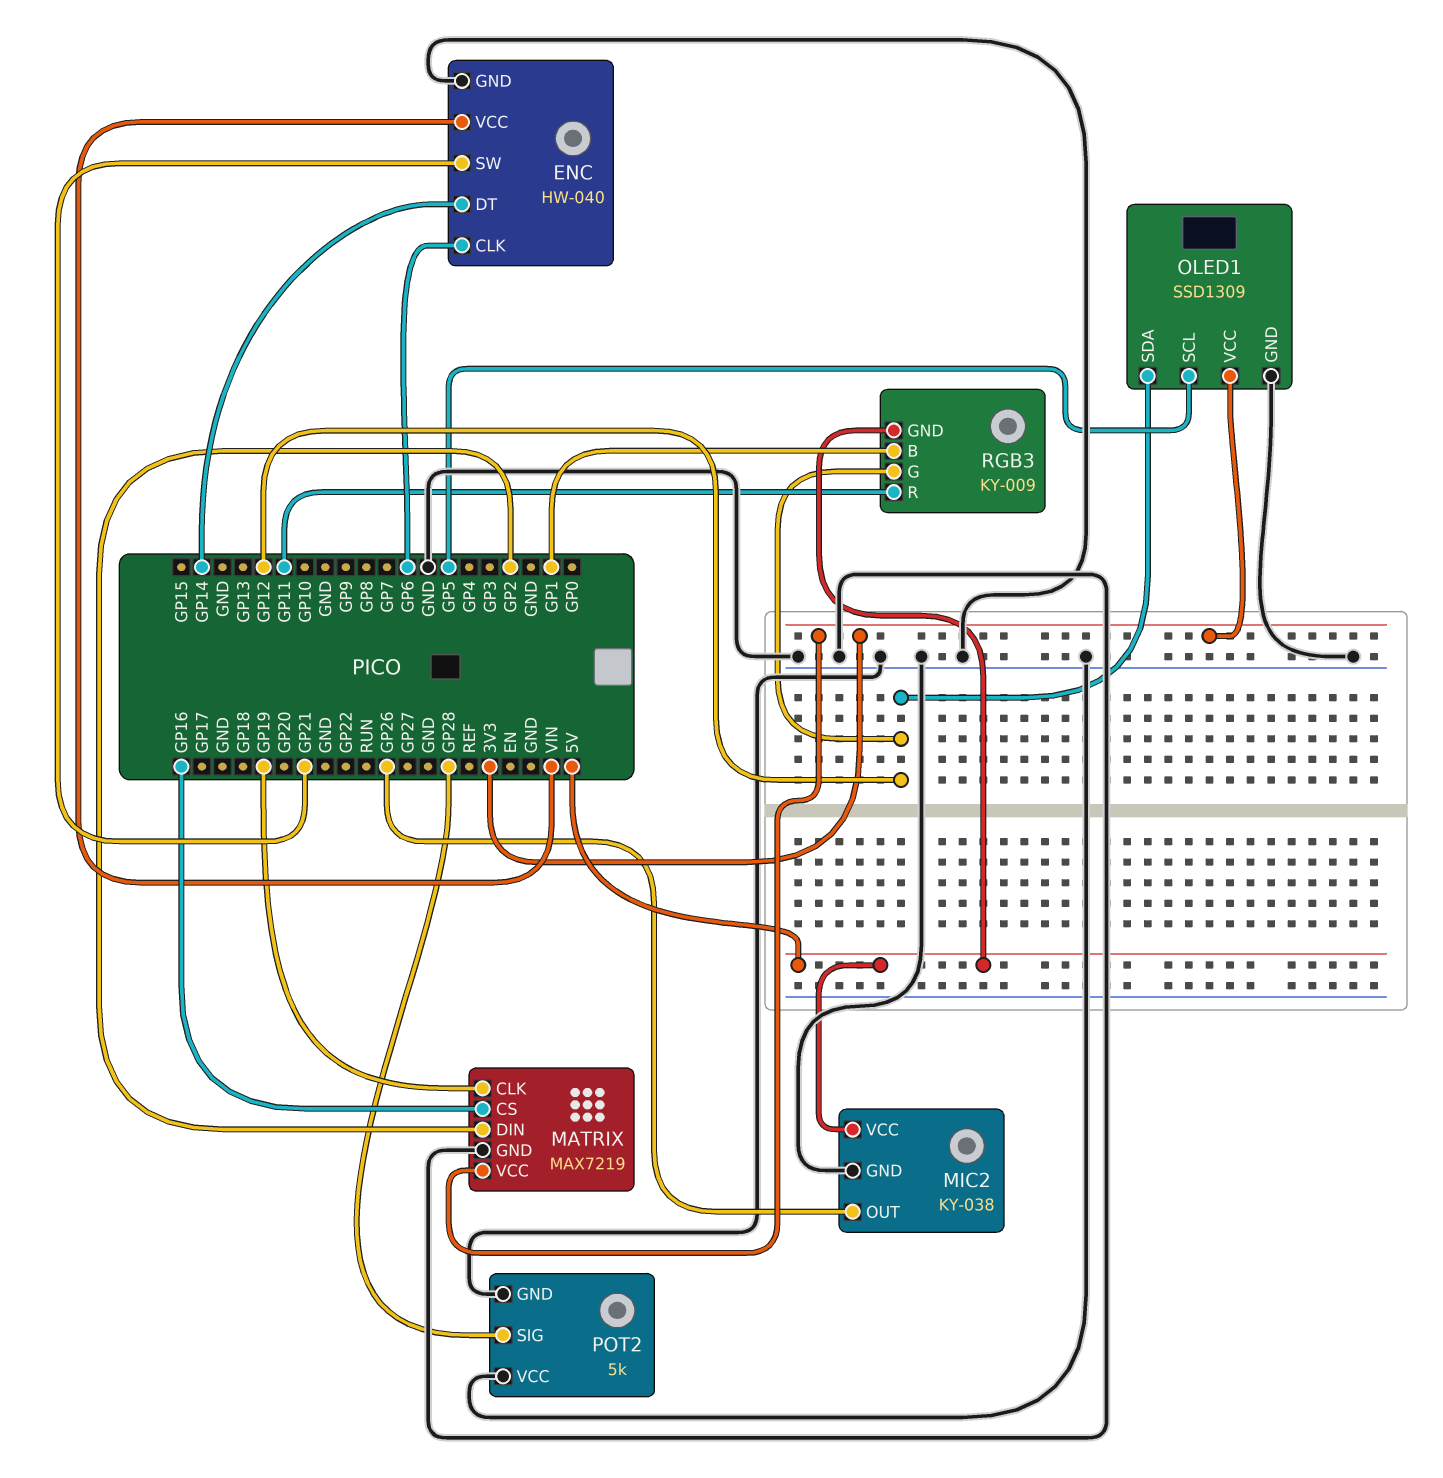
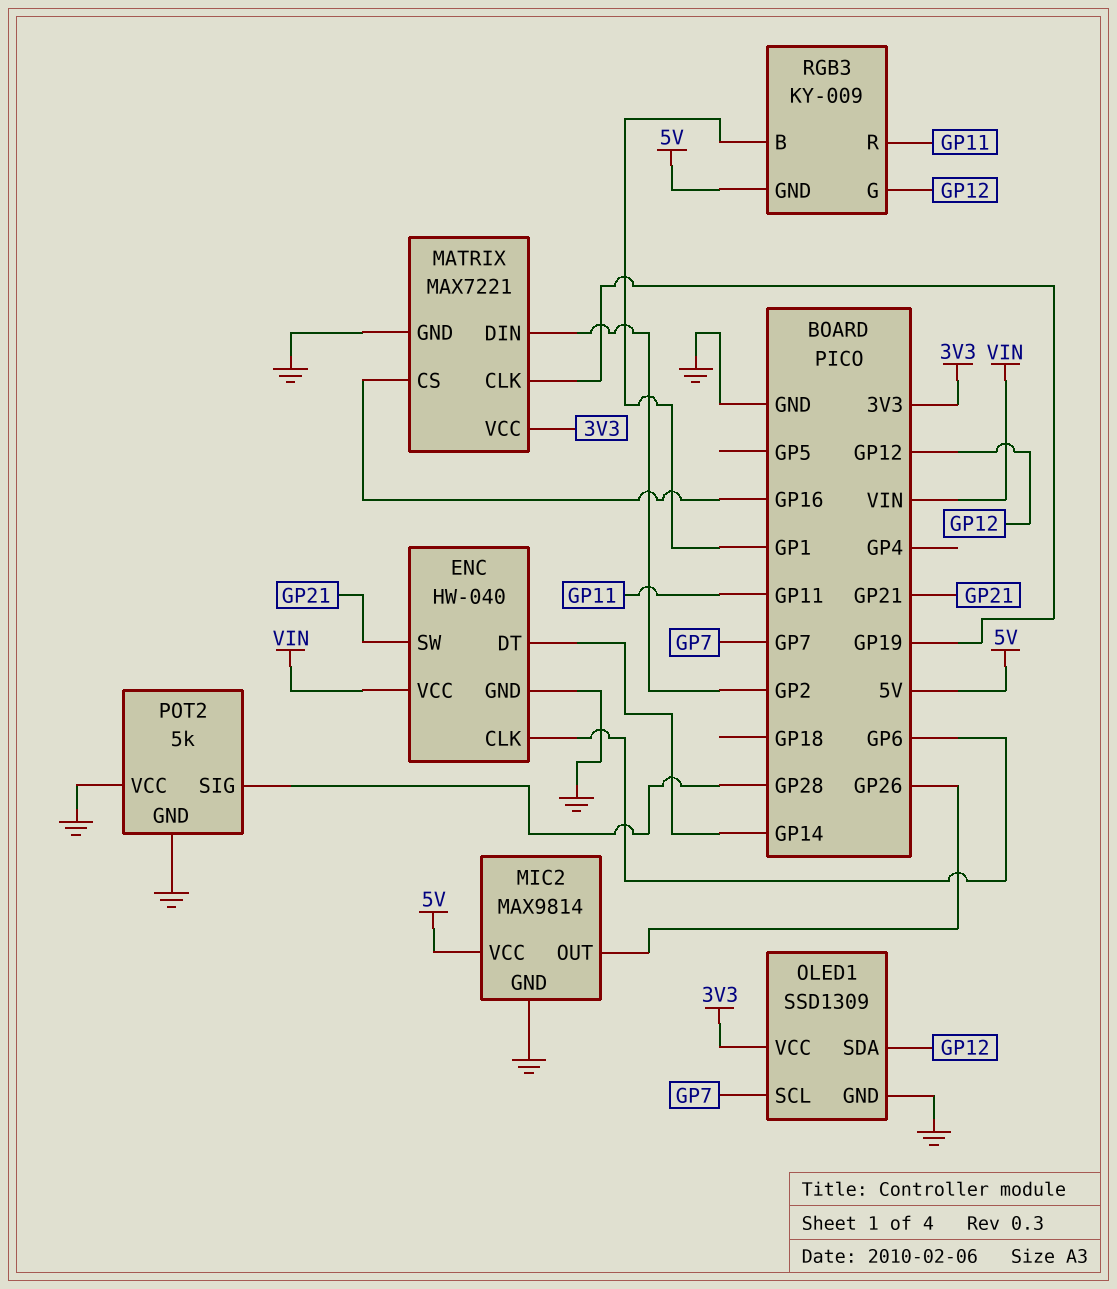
MATRIX: MAX7219 -> MAX7221
MIC2: KY-038 -> MAX9814
OLED1 pin SCL: GP5 -> GP7

